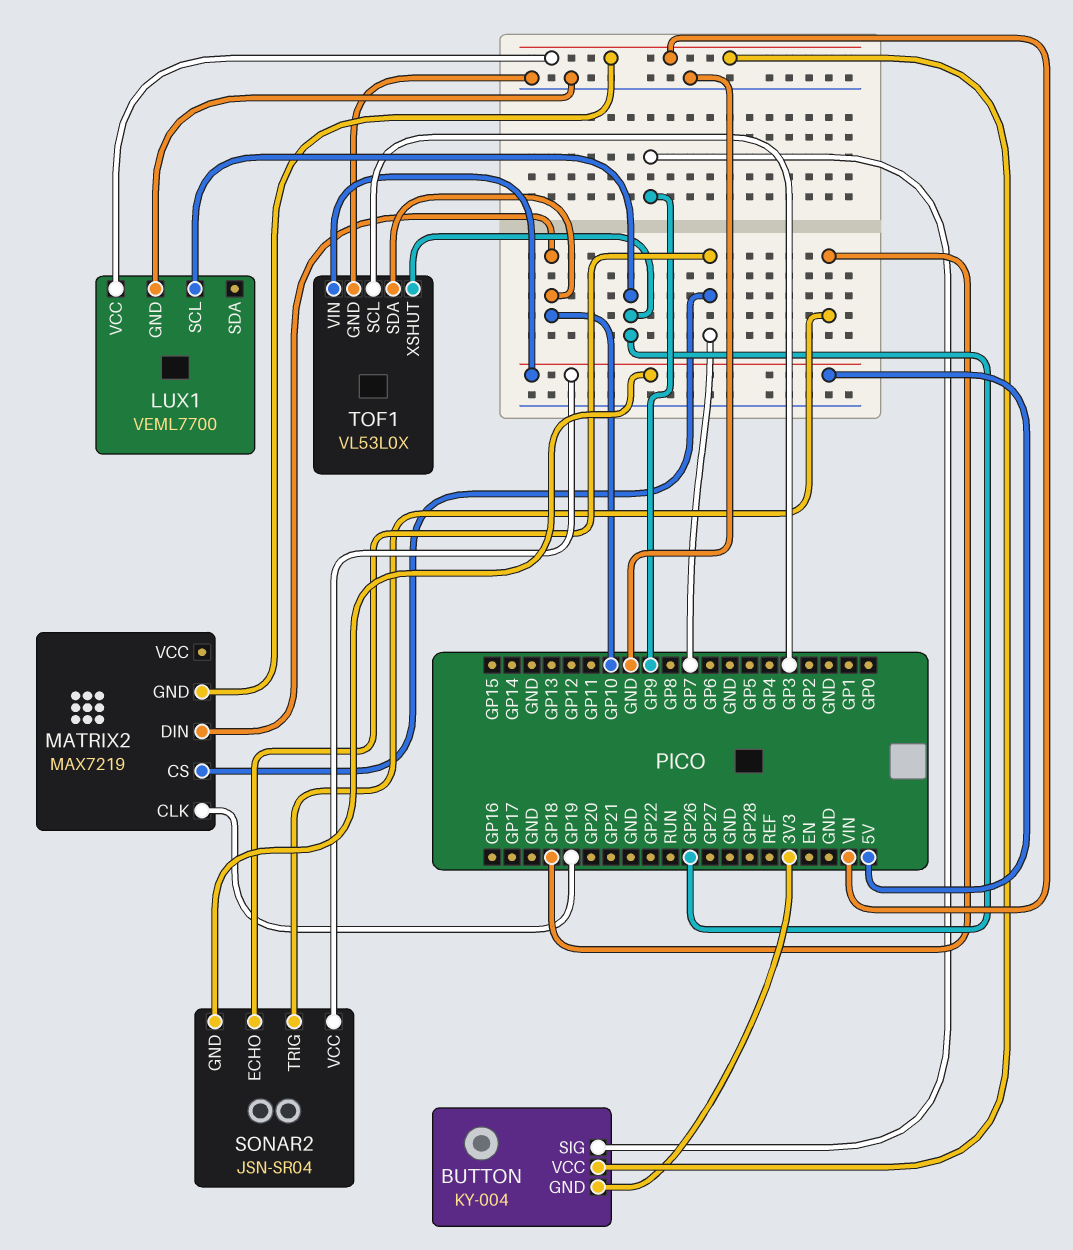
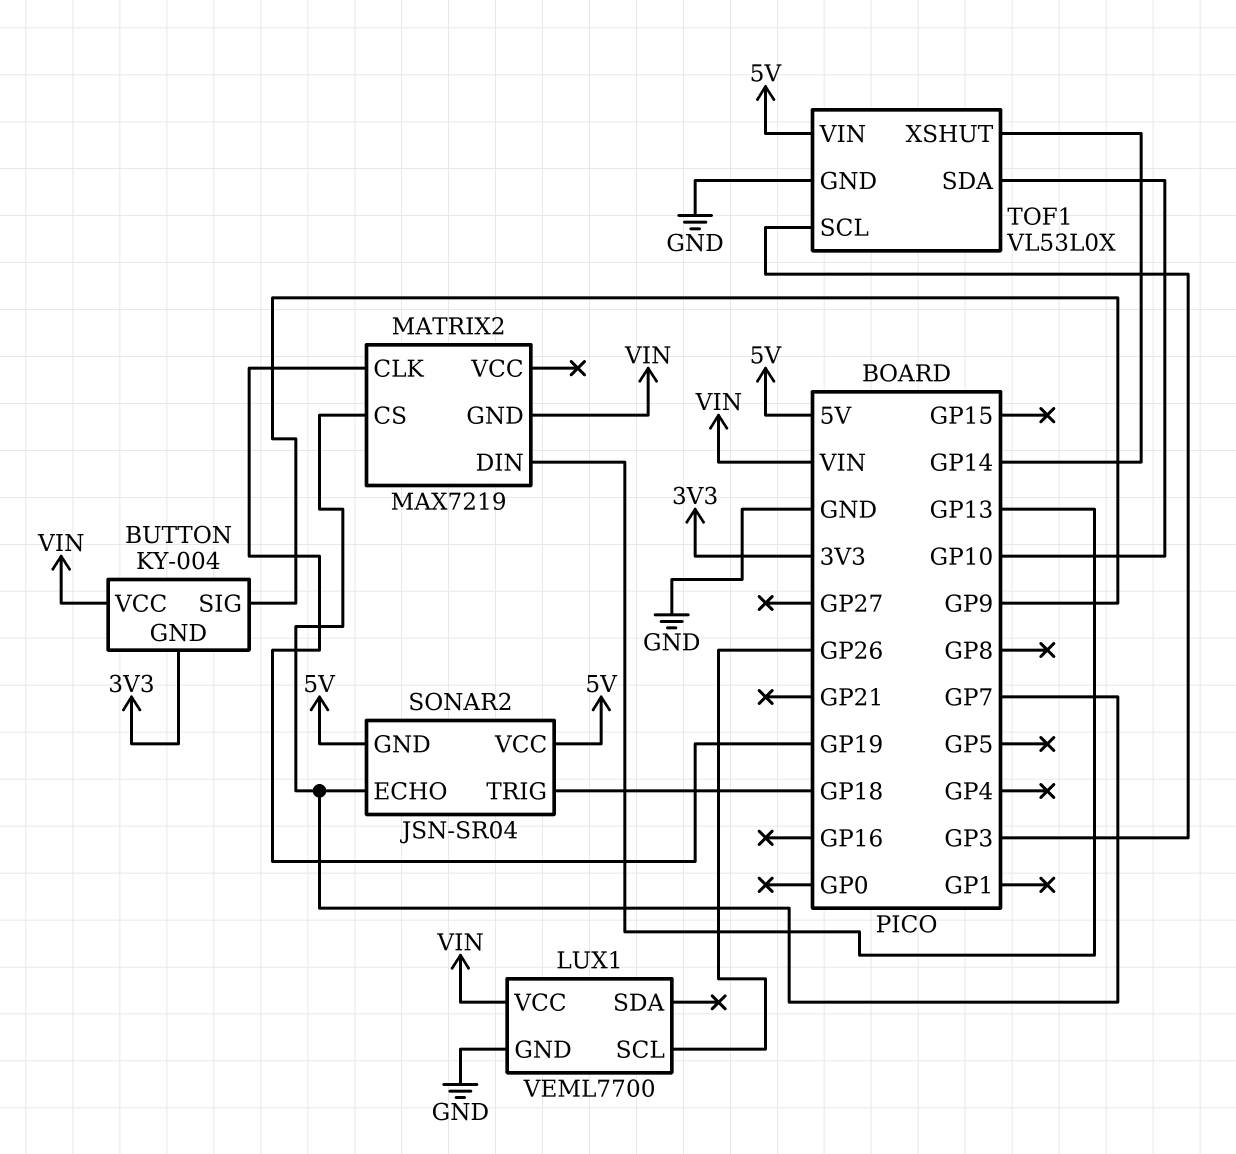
MATRIX2 pin DIN: GP10 -> GP13
TOF1 pin XSHUT: GP26 -> GP14

